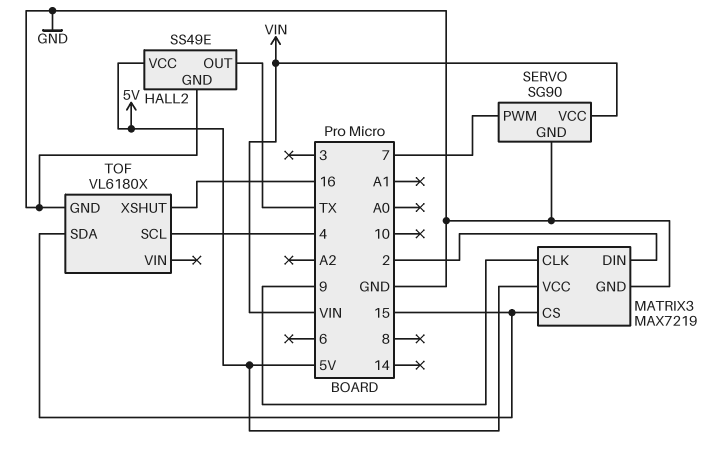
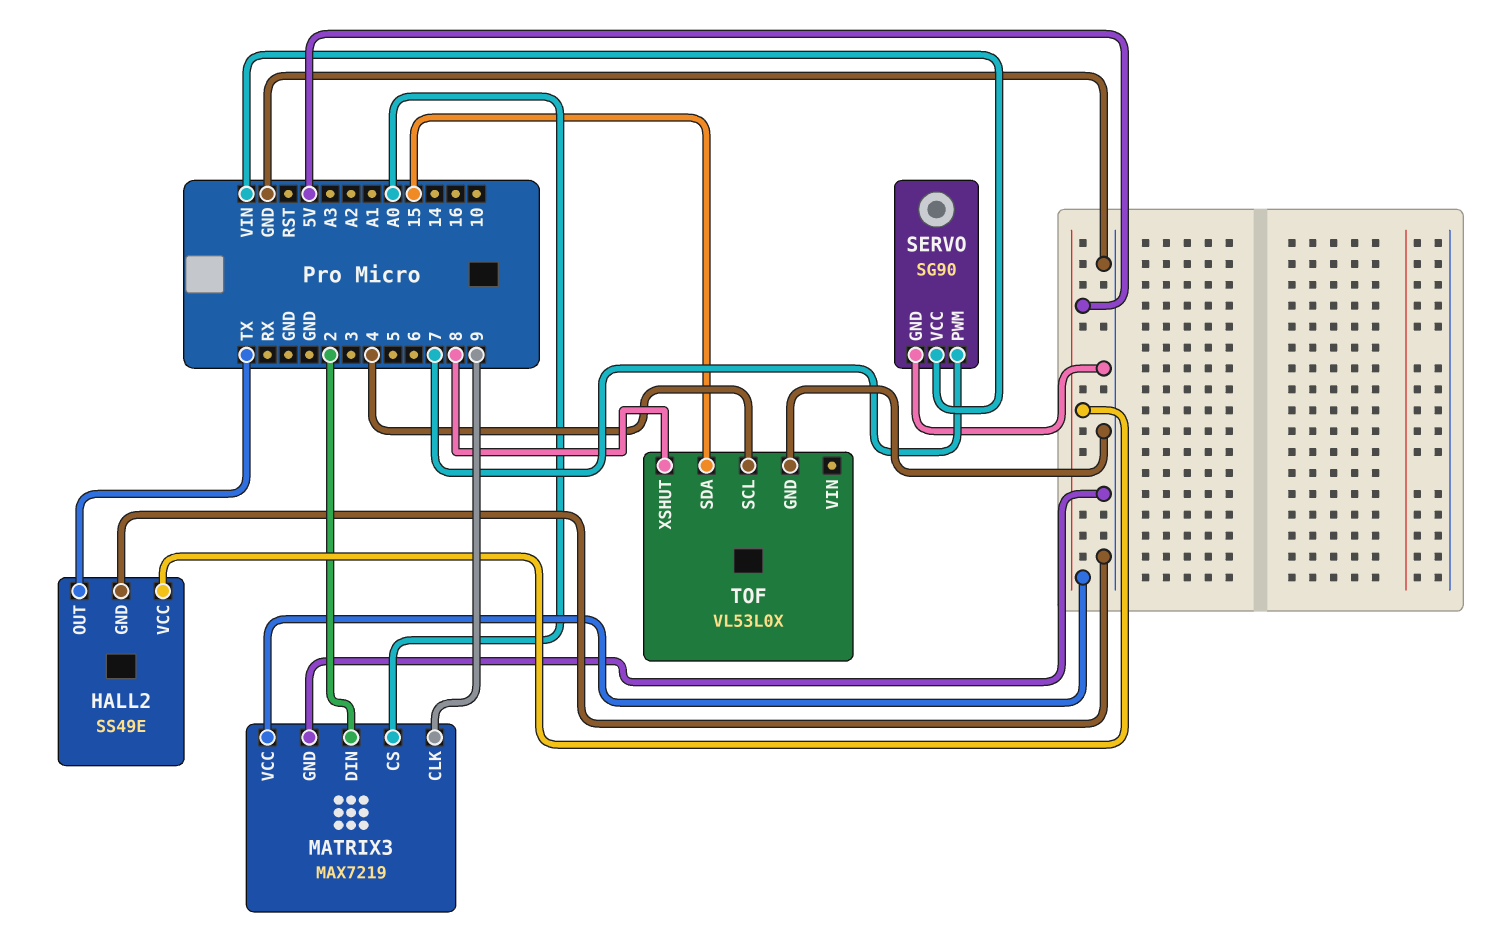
MATRIX3 pin CS: 15 -> A0
TOF: VL6180X -> VL53L0X
TOF pin XSHUT: 16 -> 8

